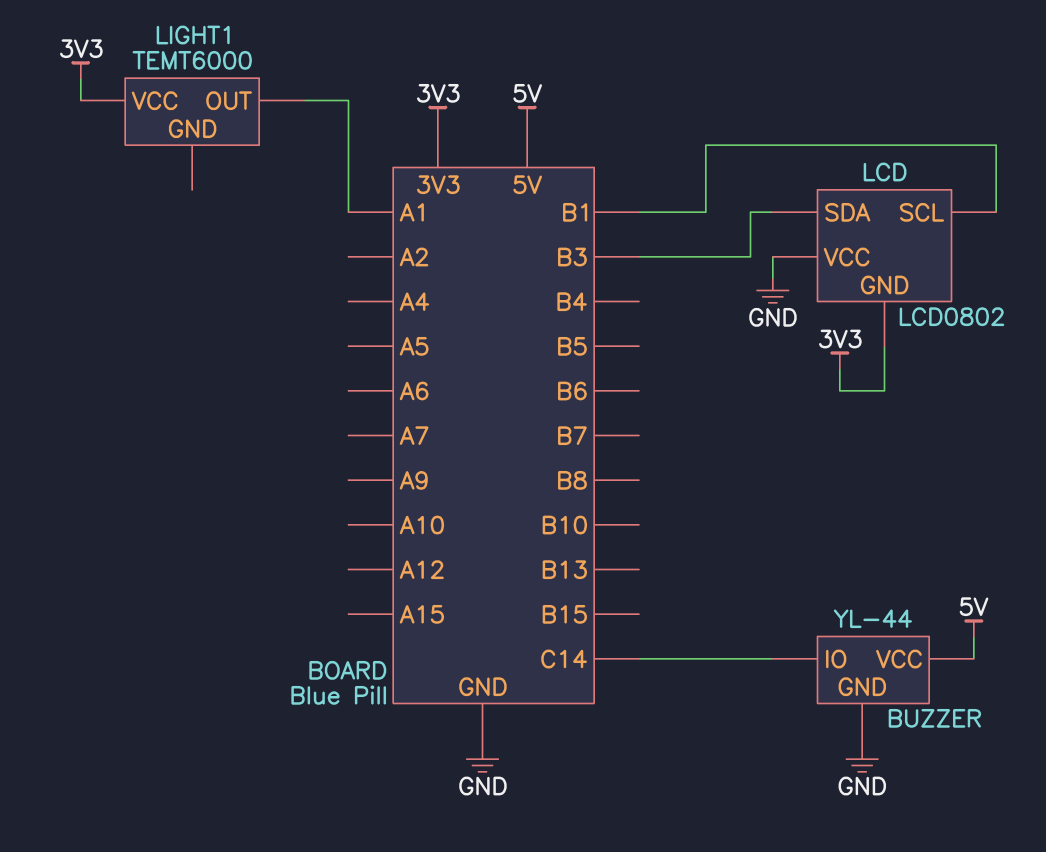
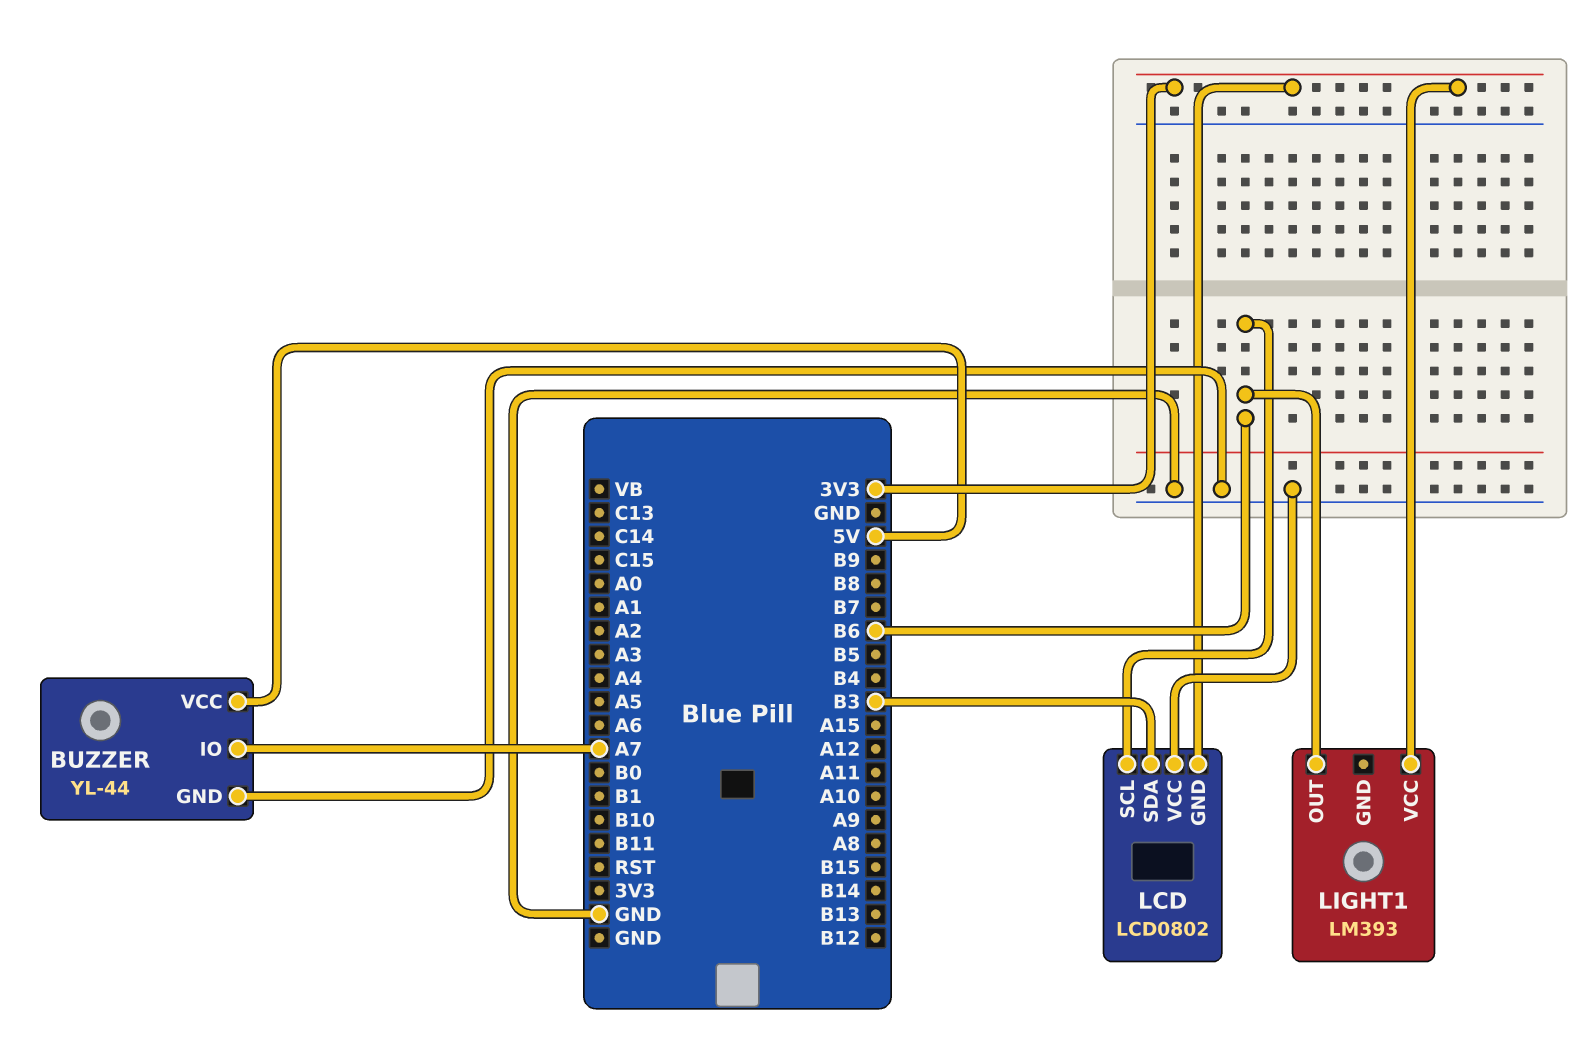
BUZZER pin IO: C14 -> A7
LCD pin SCL: B1 -> B6
LIGHT1: TEMT6000 -> LM393
LIGHT1 pin OUT: A1 -> B6

